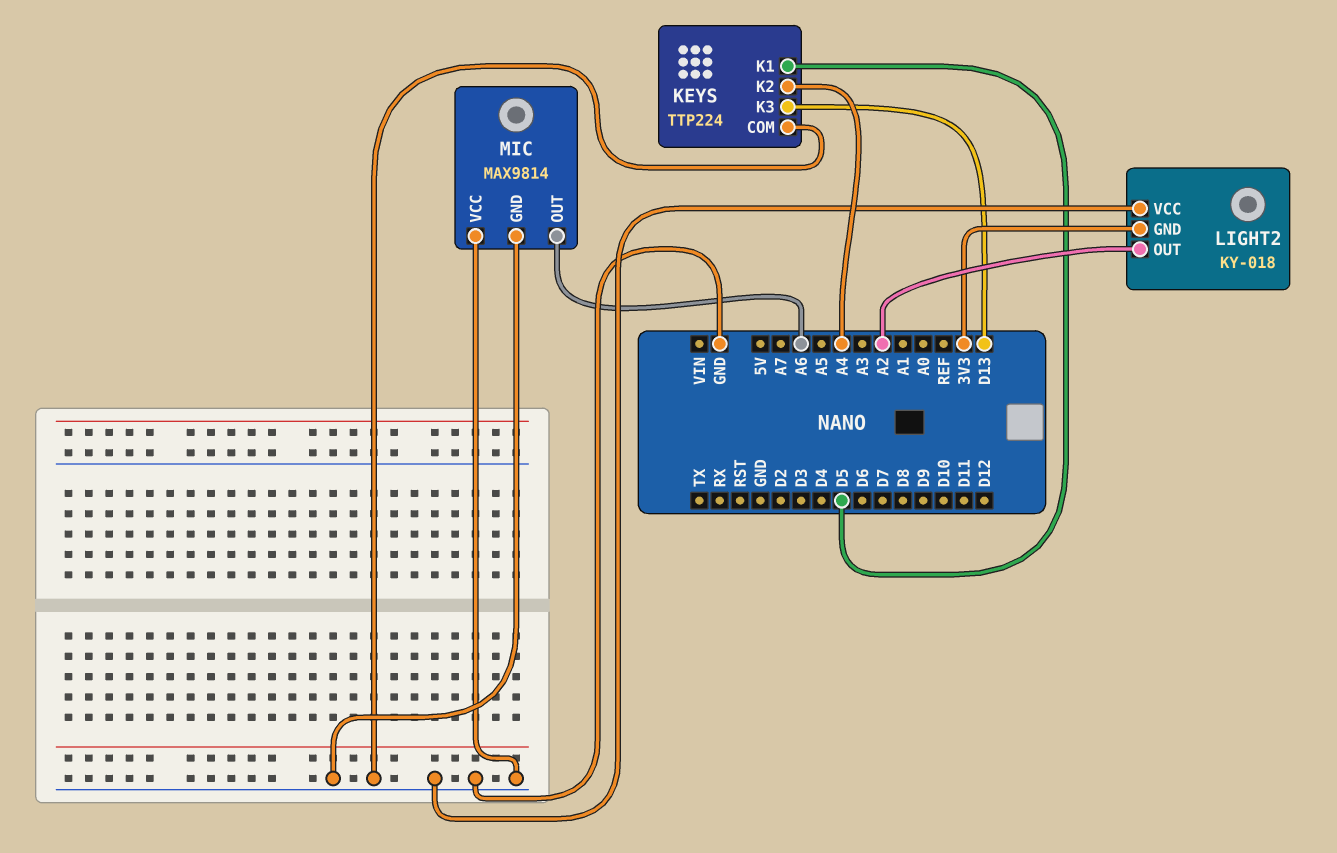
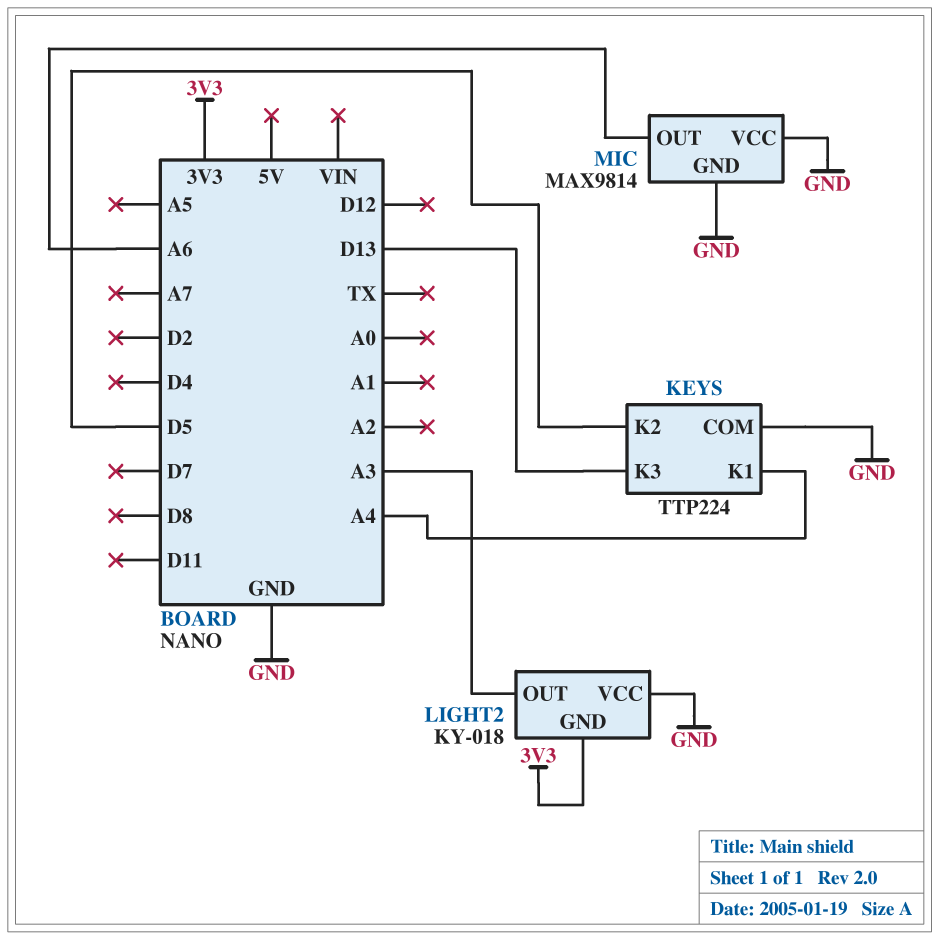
KEYS pin K1: D5 -> A4
KEYS pin K2: A4 -> D5
LIGHT2 pin OUT: A2 -> A3

